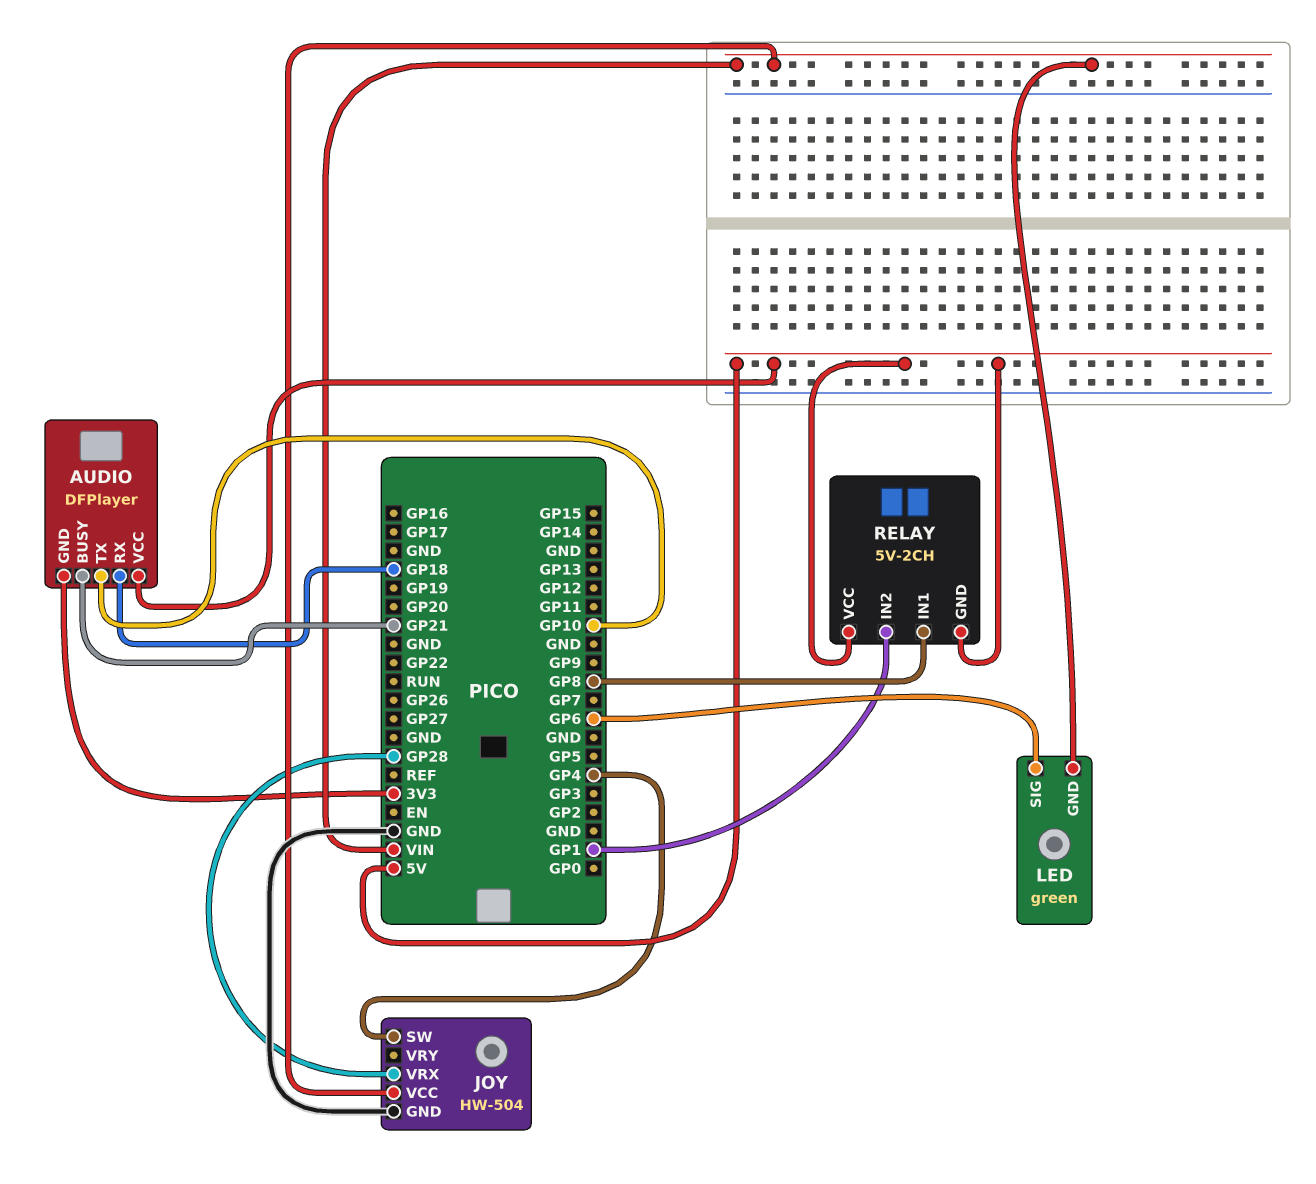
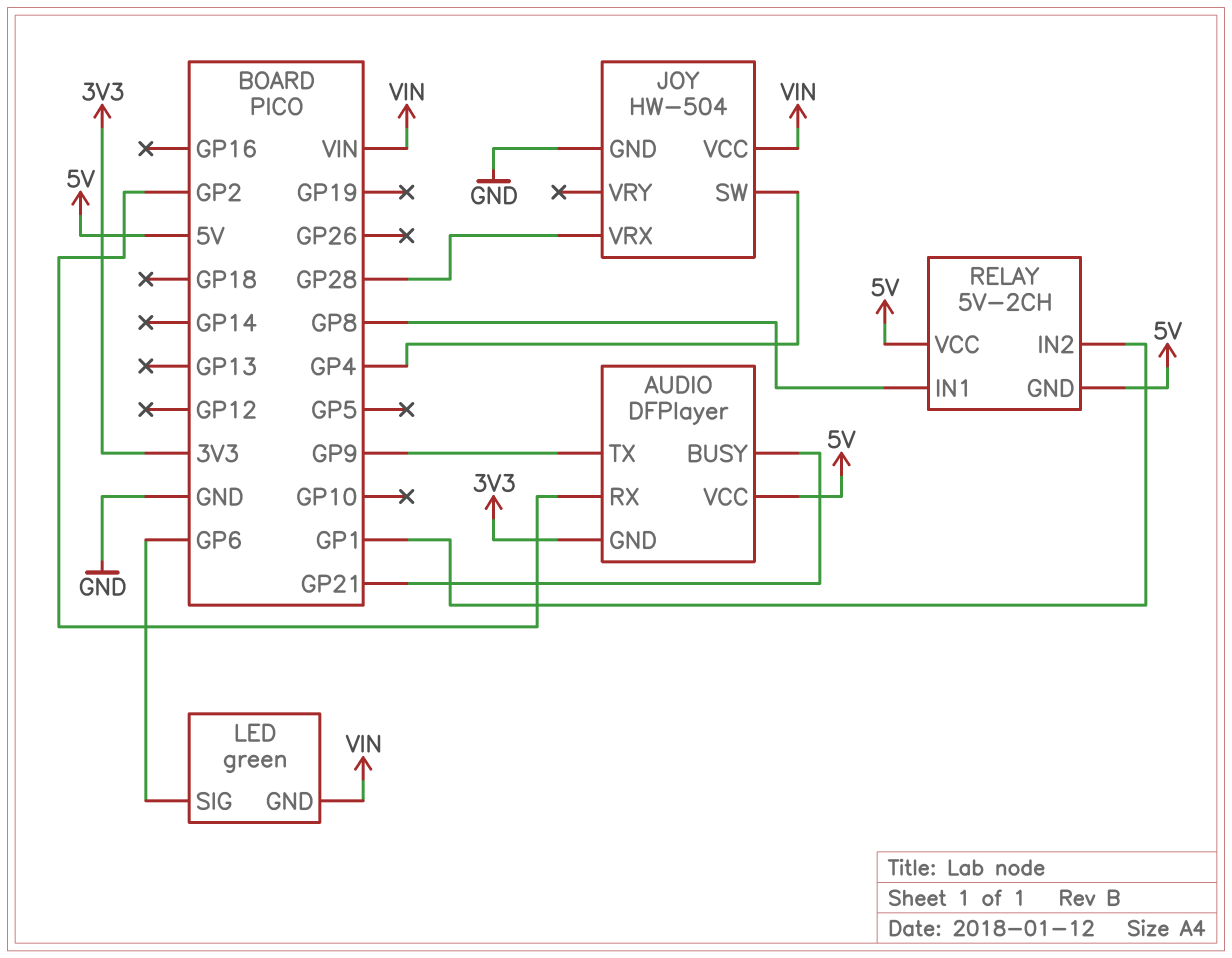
AUDIO pin RX: GP18 -> GP2
AUDIO pin TX: GP10 -> GP9

